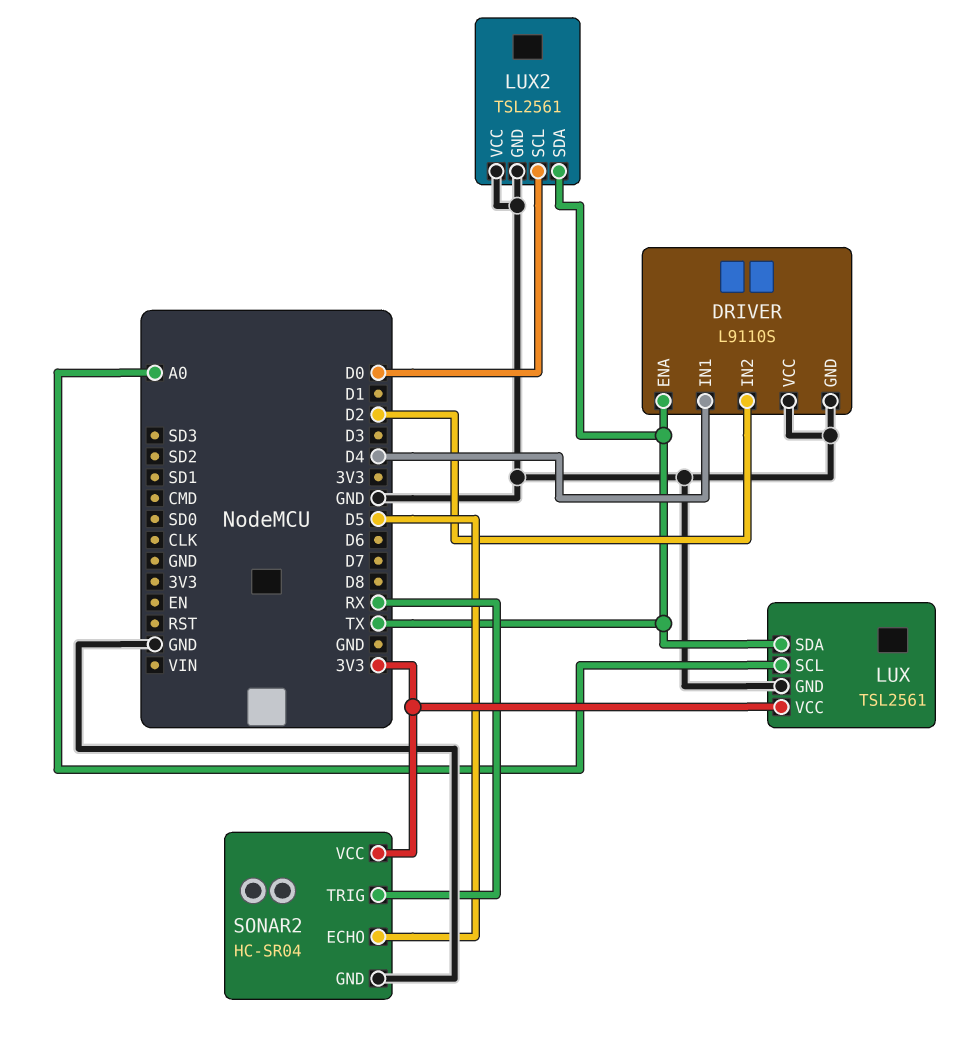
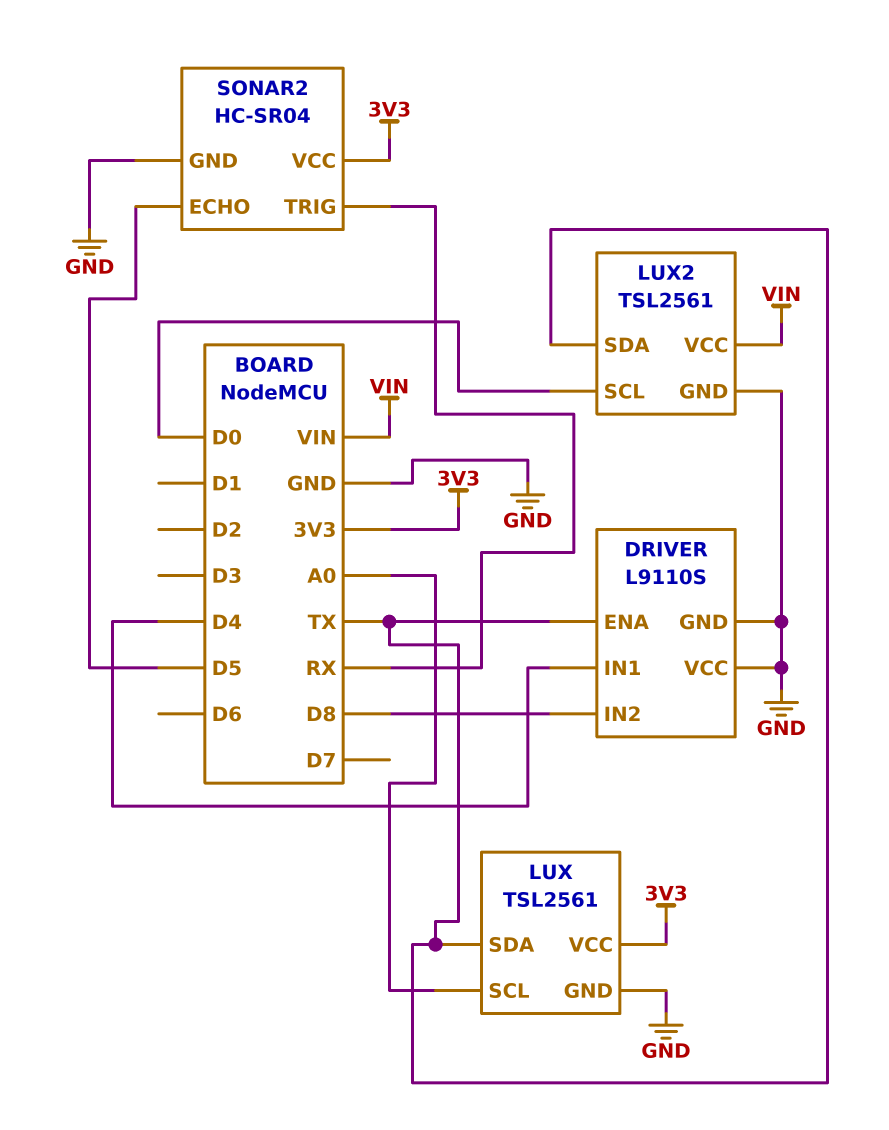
DRIVER pin IN2: D2 -> D8
LUX2 pin VCC: GND -> VIN

